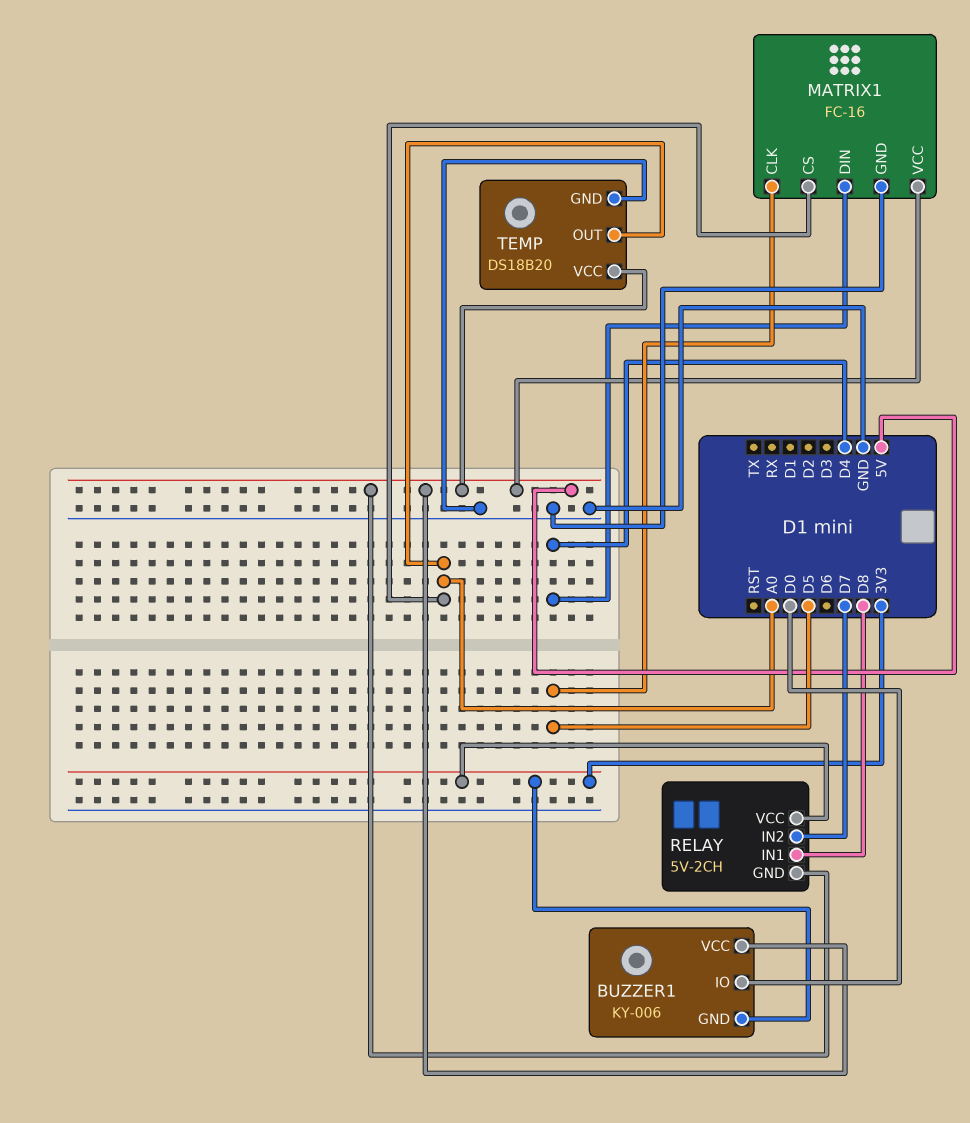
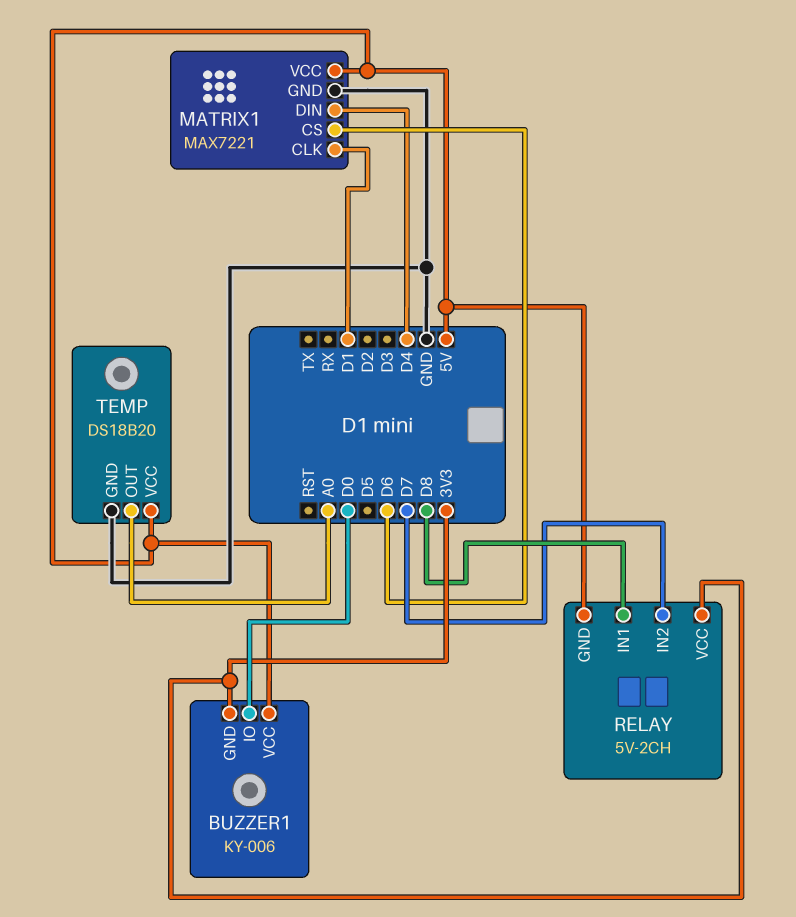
MATRIX1: FC-16 -> MAX7221
MATRIX1 pin CLK: D5 -> D1
MATRIX1 pin CS: A0 -> D6

